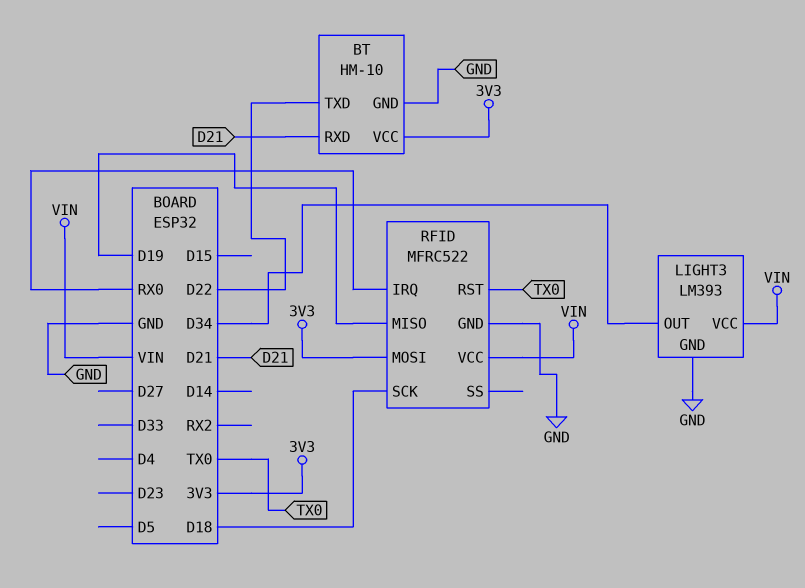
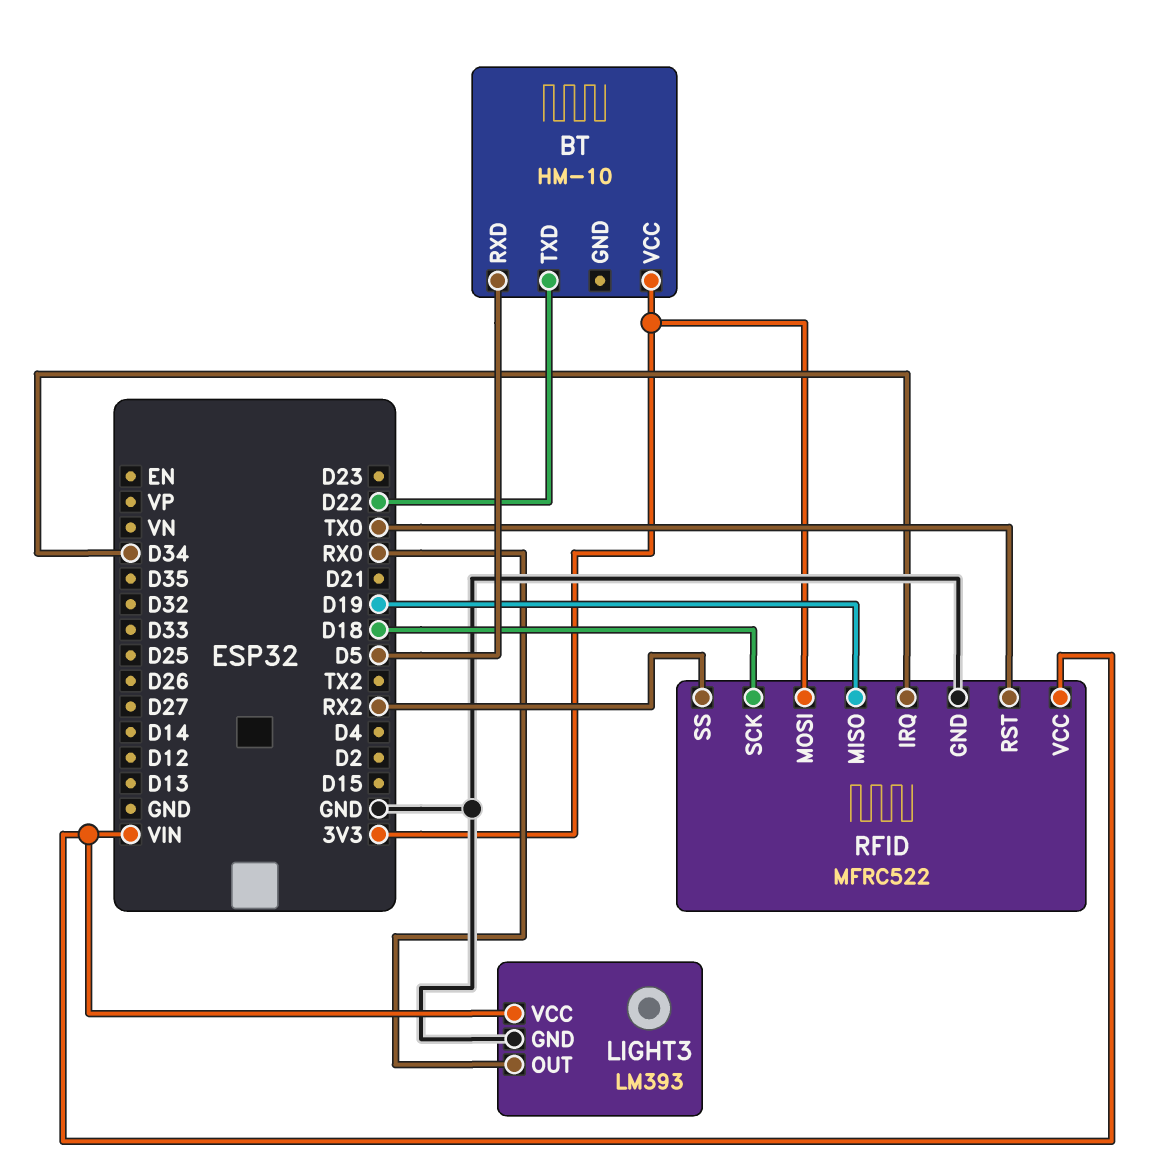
BT pin GND: GND -> none
BT pin RXD: D21 -> D5
LIGHT3 pin OUT: D34 -> RX0
RFID pin IRQ: RX0 -> D34
RFID pin SS: none -> RX2

